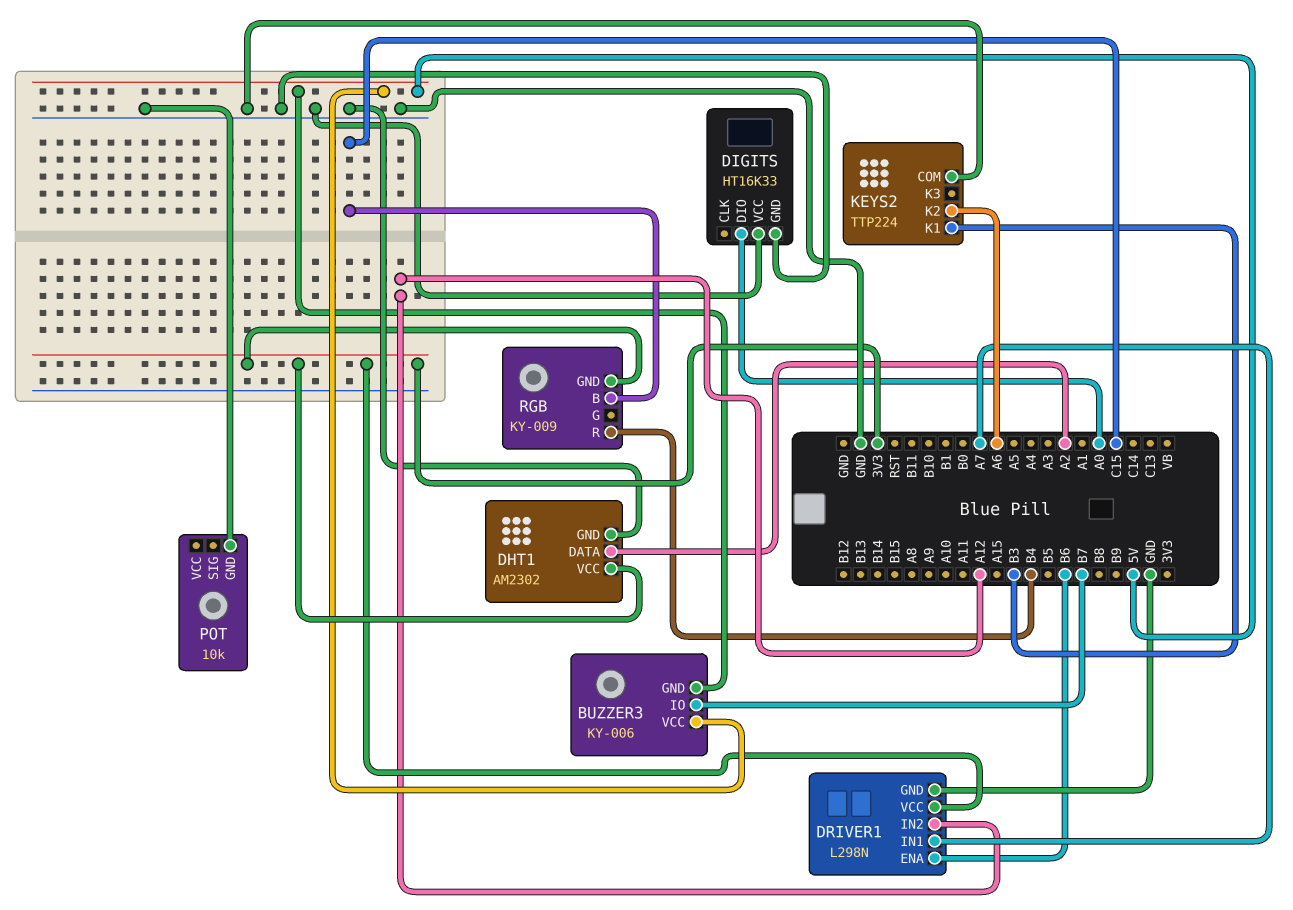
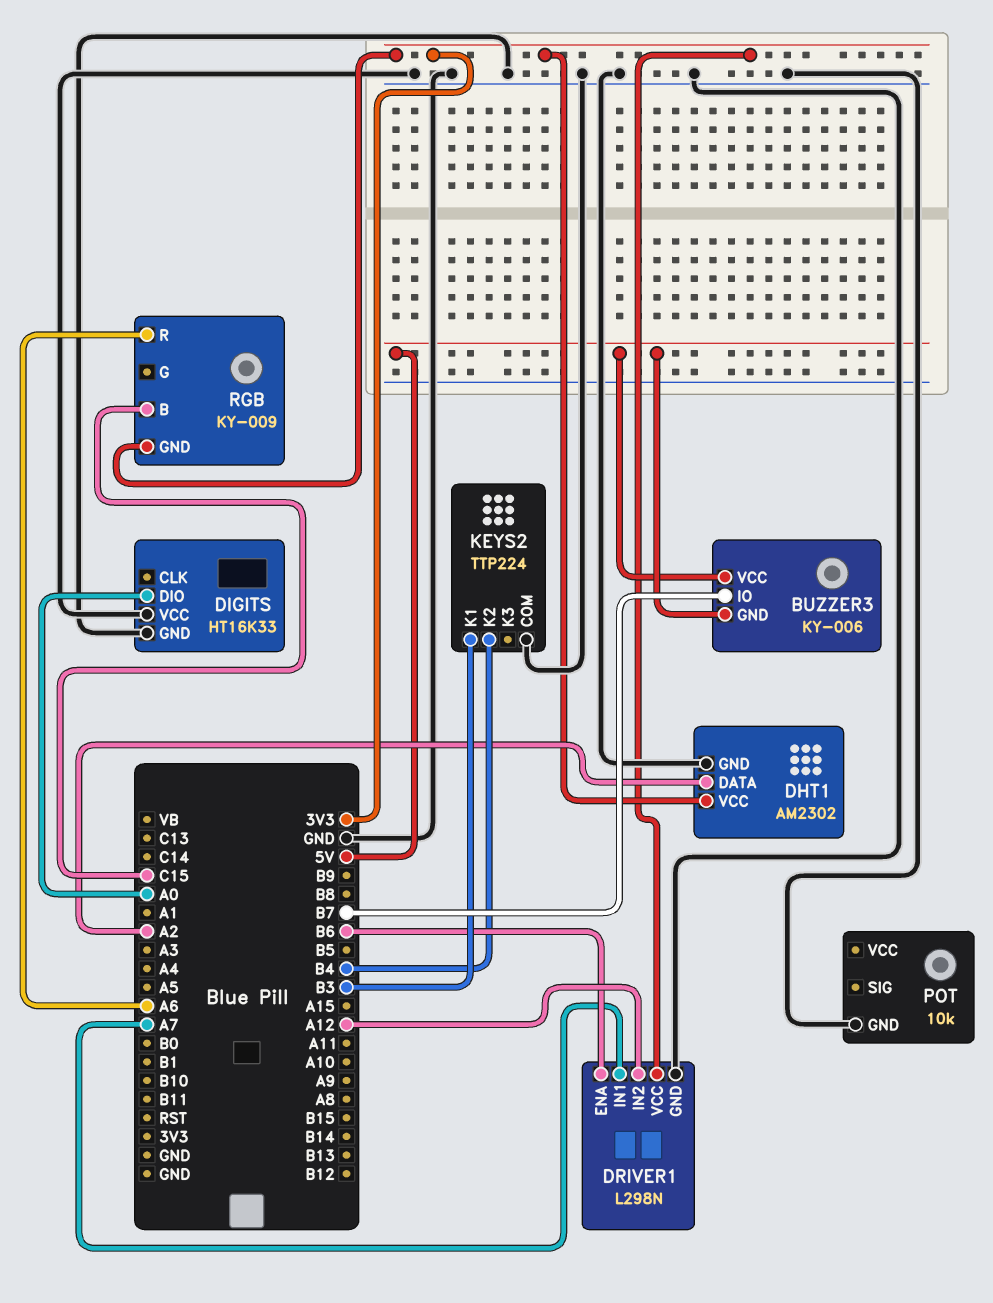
KEYS2 pin K2: A6 -> B4
RGB pin R: B4 -> A6

